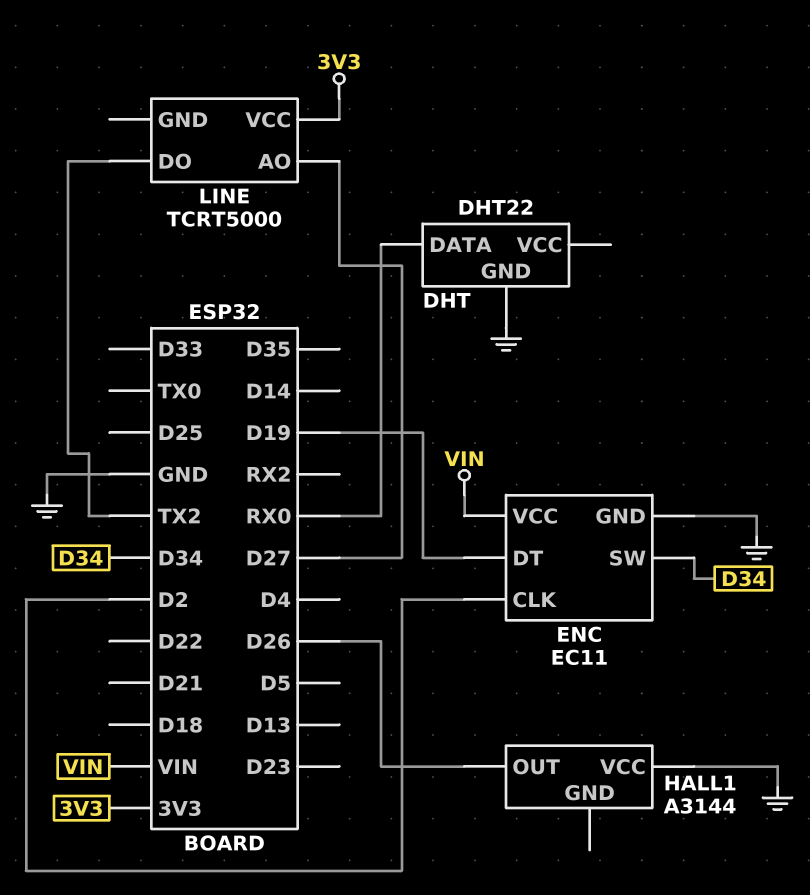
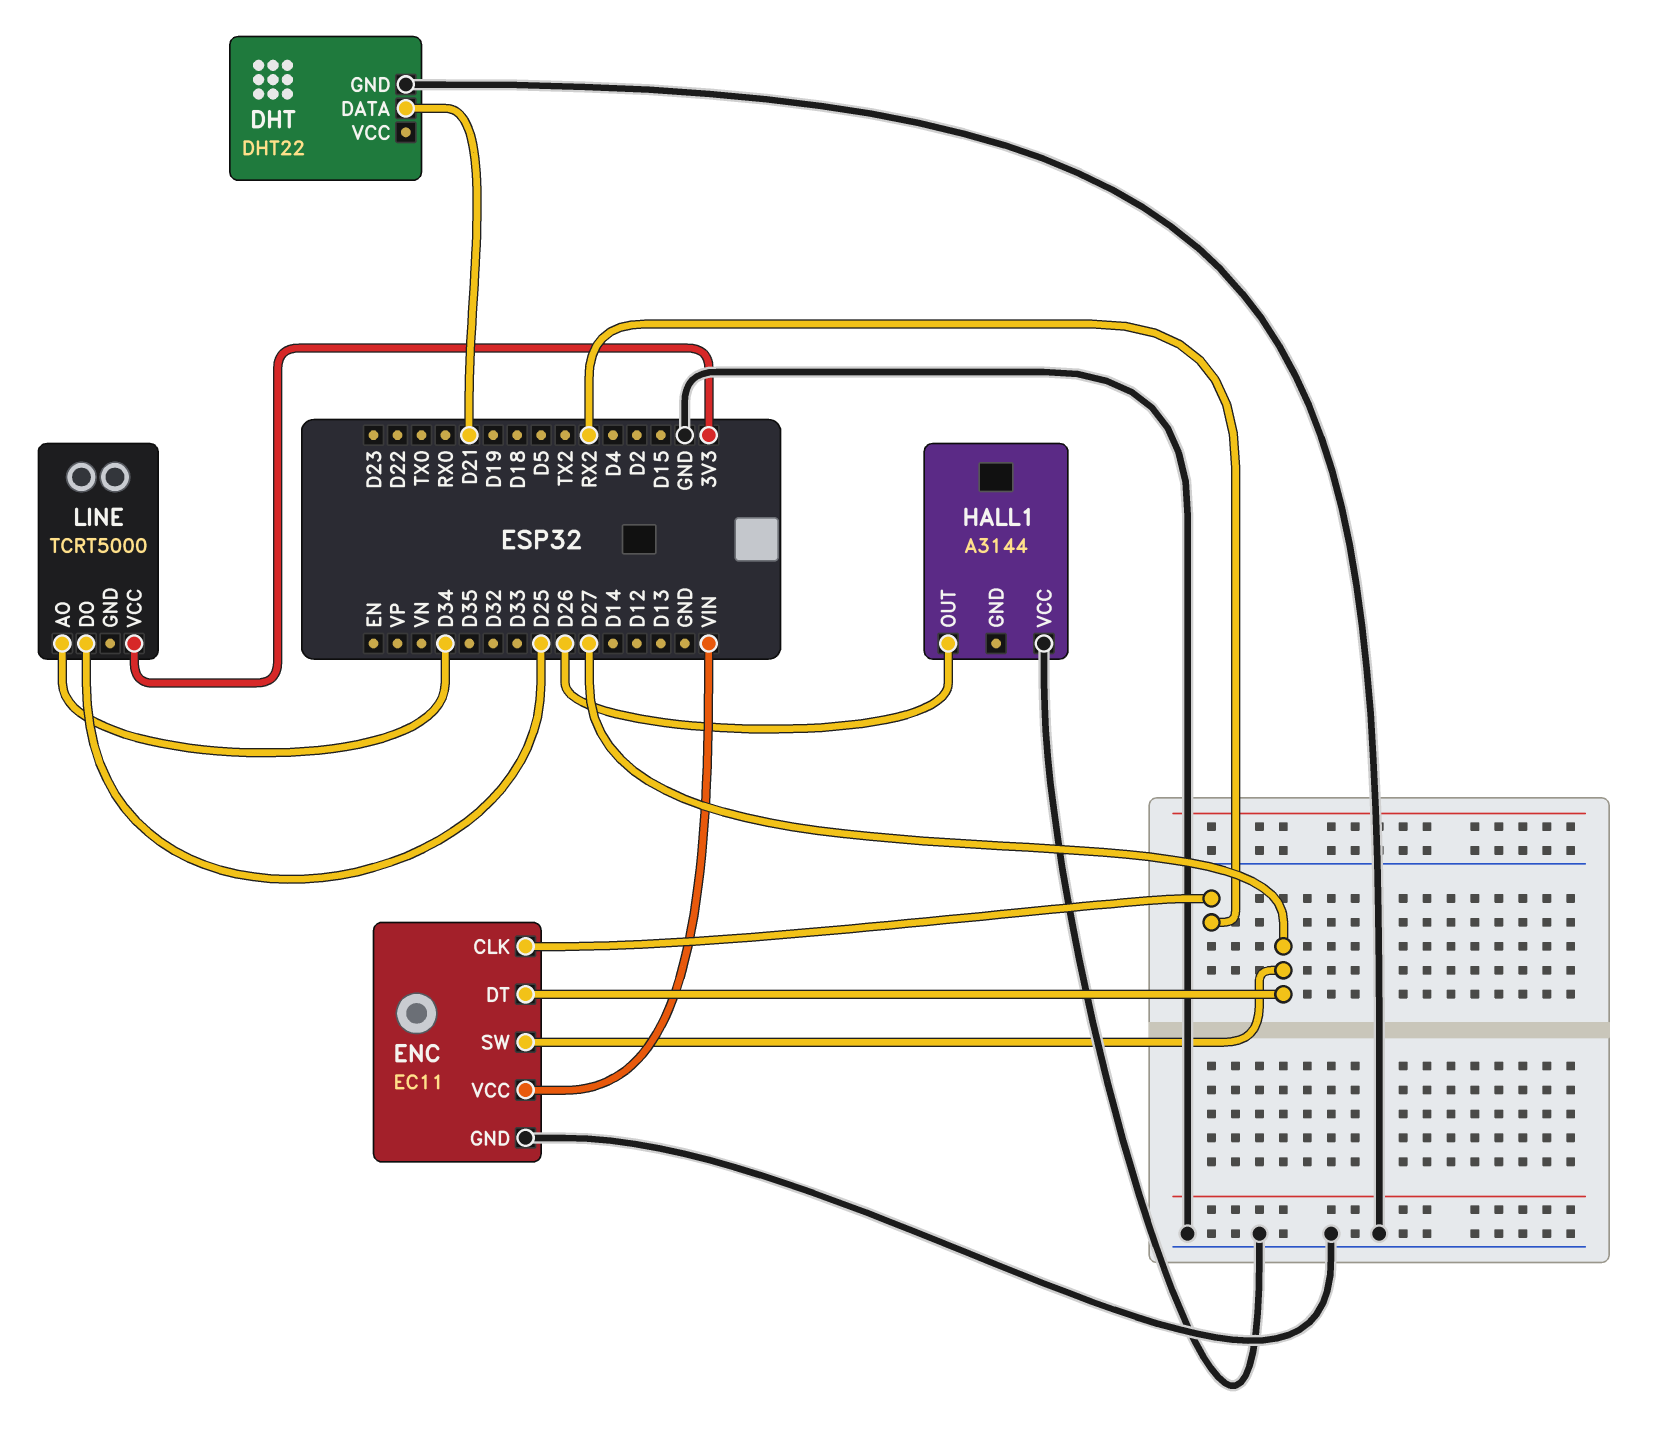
DHT pin DATA: RX0 -> D21
ENC pin CLK: D2 -> RX2
ENC pin DT: D19 -> D27
ENC pin SW: D34 -> D27
LINE pin AO: D27 -> D34
LINE pin DO: TX2 -> D25

